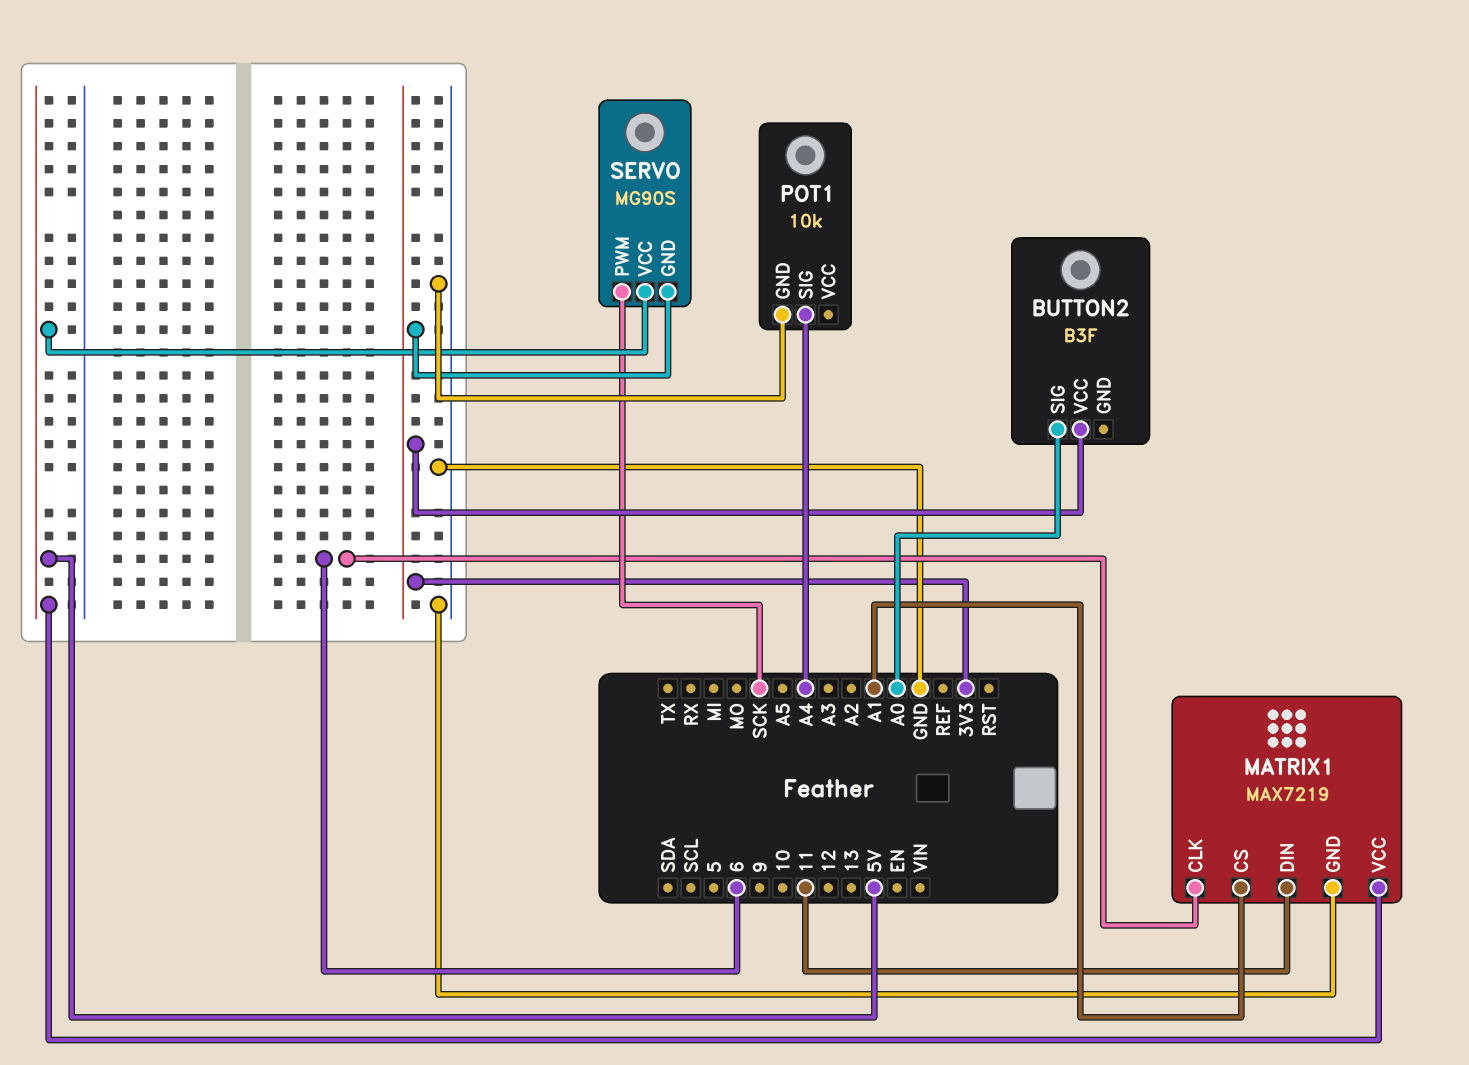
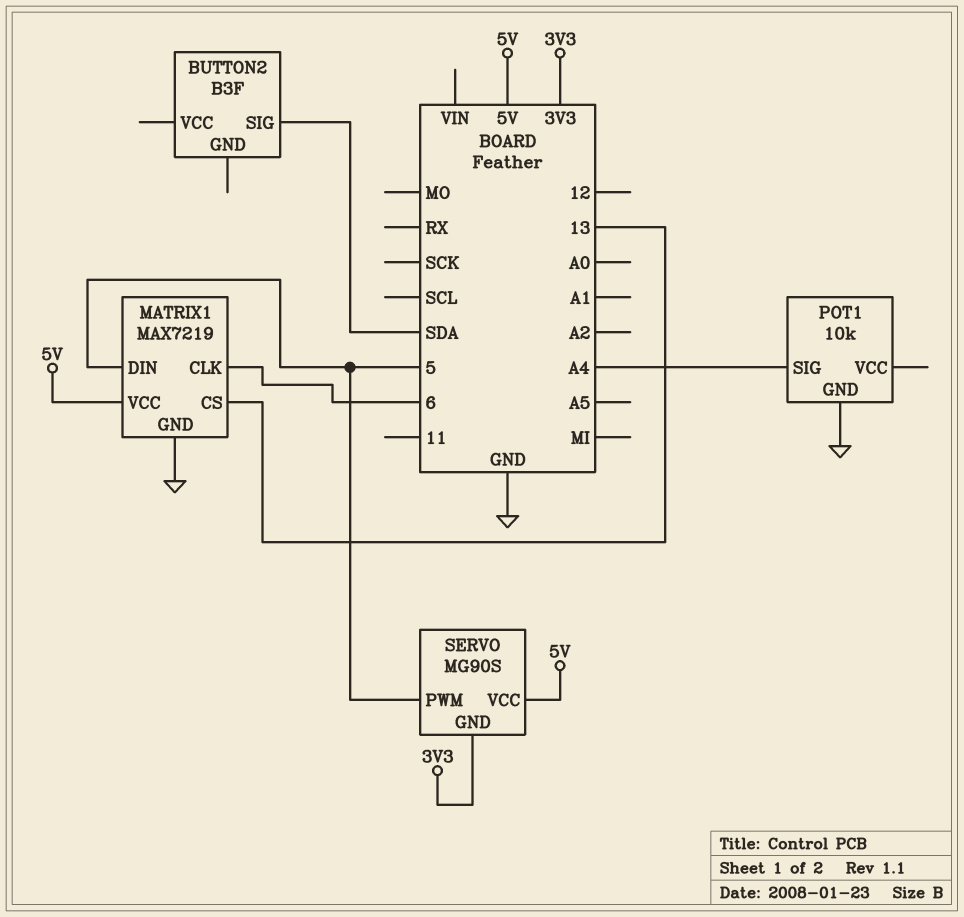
BUTTON2 pin SIG: A0 -> SDA
BUTTON2 pin VCC: 3V3 -> none
MATRIX1 pin CS: A1 -> 13
MATRIX1 pin DIN: 11 -> 5
SERVO pin PWM: SCK -> 5

